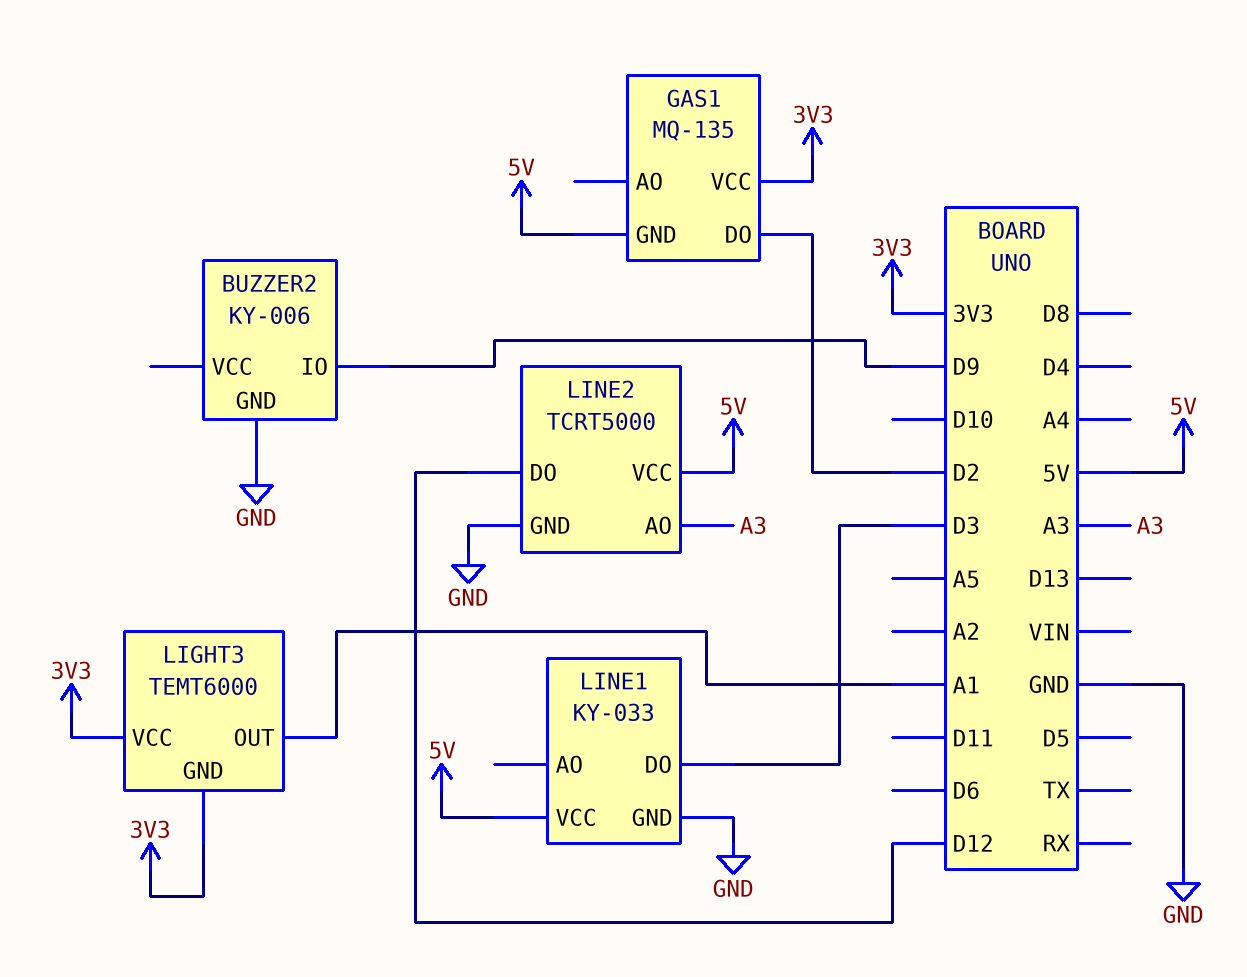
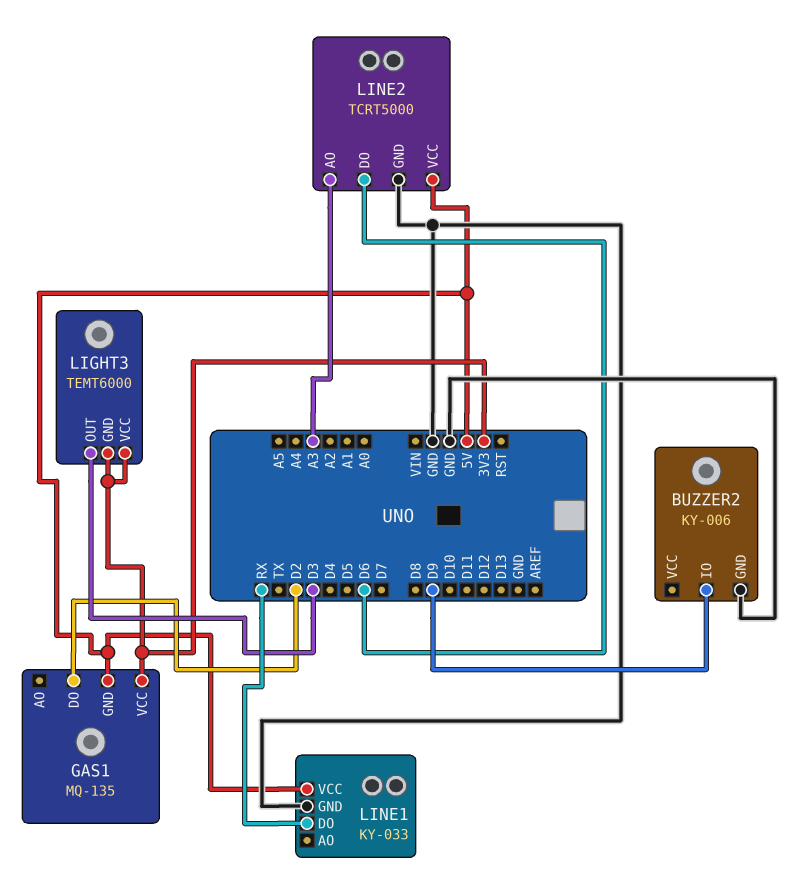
LIGHT3 pin OUT: A1 -> D3
LINE1 pin DO: D3 -> RX
LINE2 pin DO: D12 -> D6

